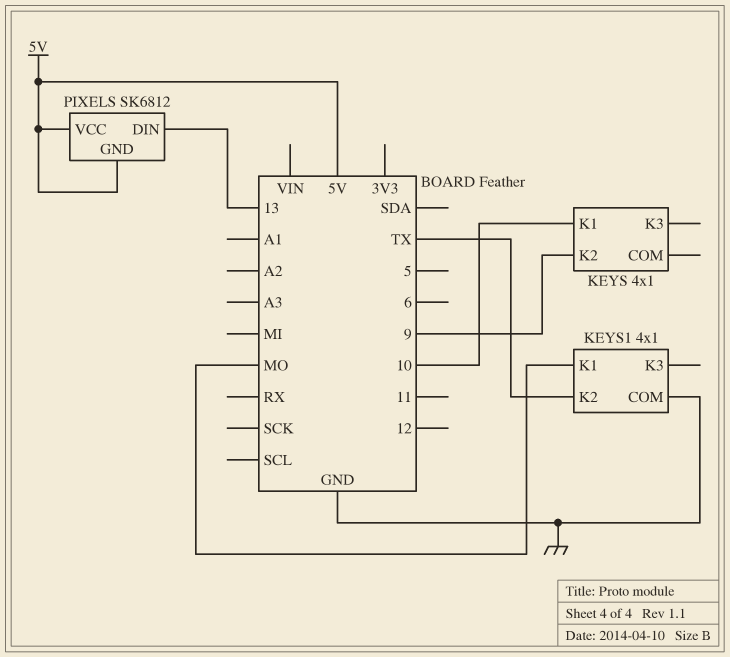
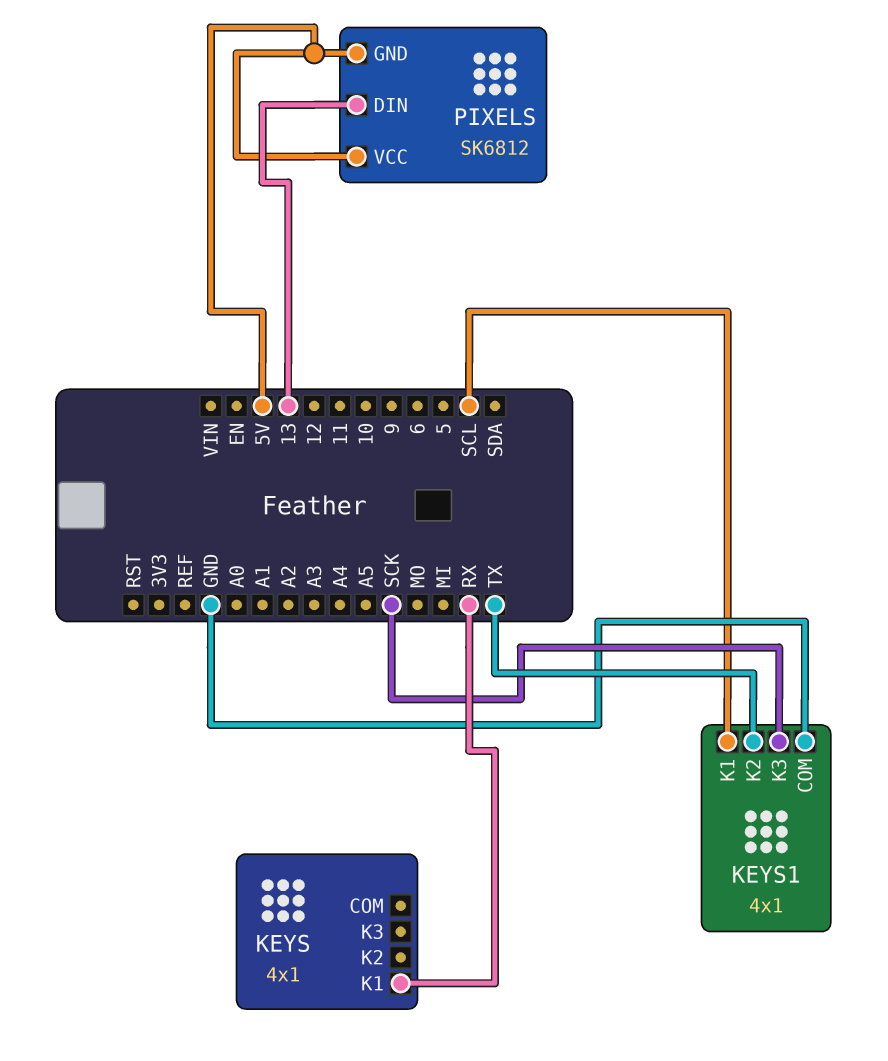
KEYS pin K1: 10 -> RX
KEYS pin K2: 9 -> none
KEYS1 pin K1: MO -> SCL
KEYS1 pin K3: none -> SCK

